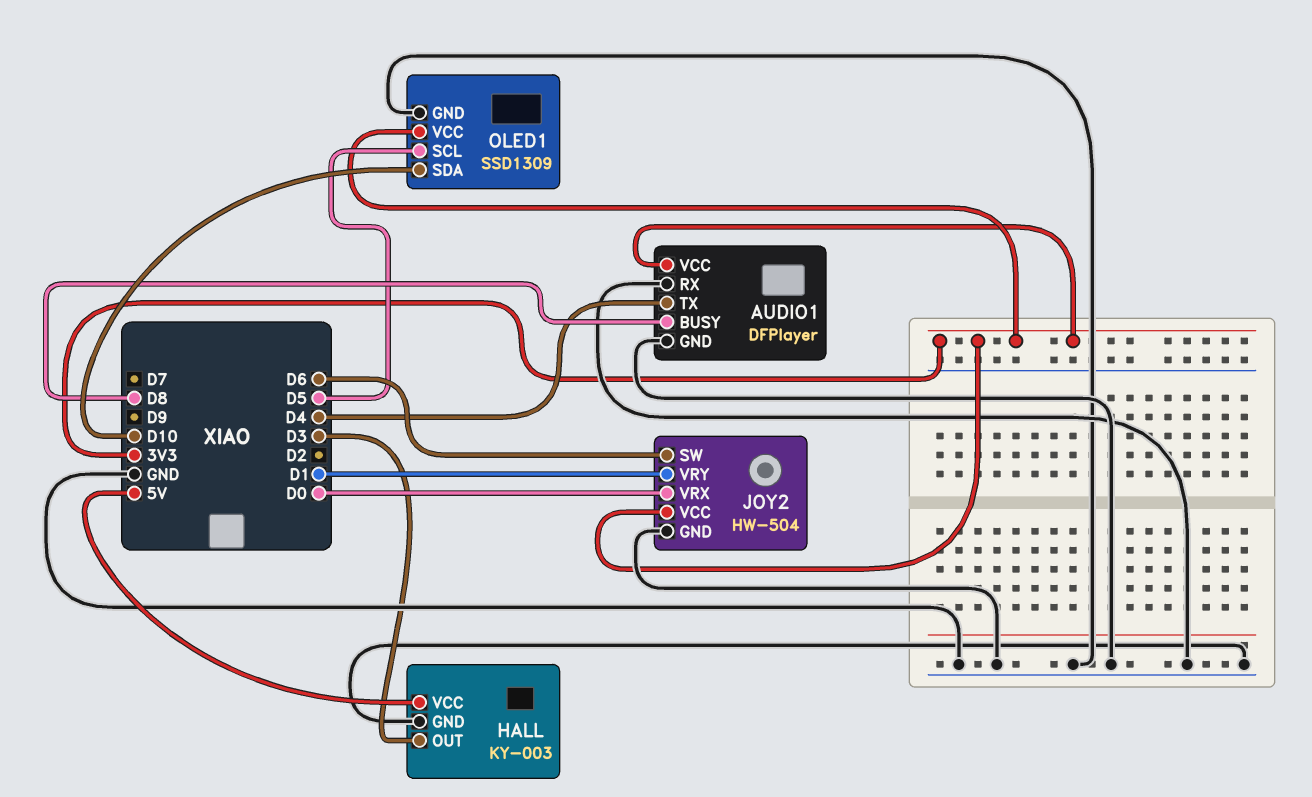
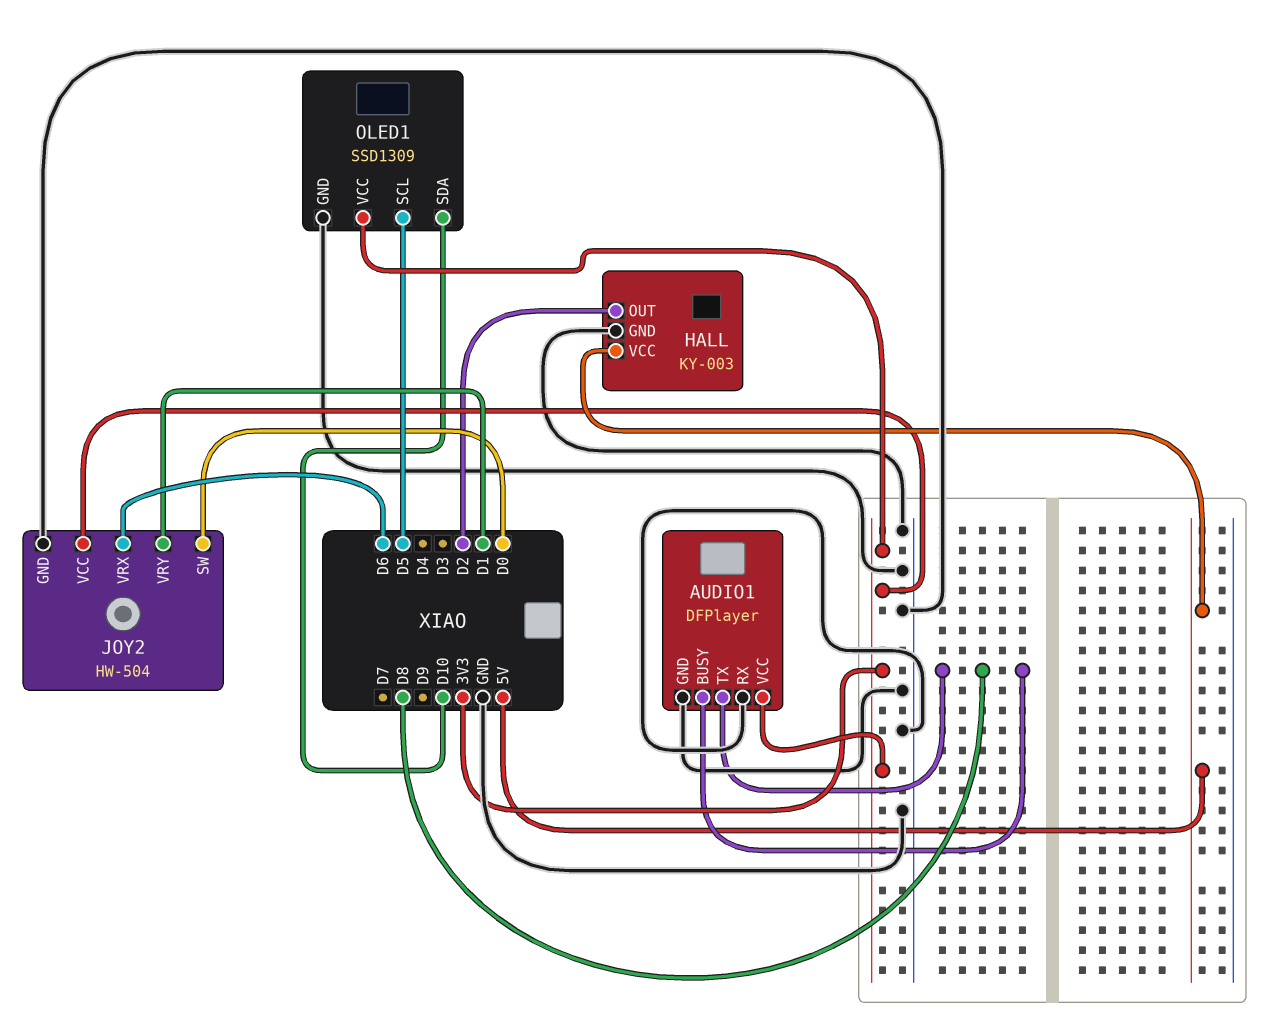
AUDIO1 pin TX: D4 -> D8
HALL pin OUT: D3 -> D2
JOY2 pin SW: D6 -> D0
JOY2 pin VRX: D0 -> D6

